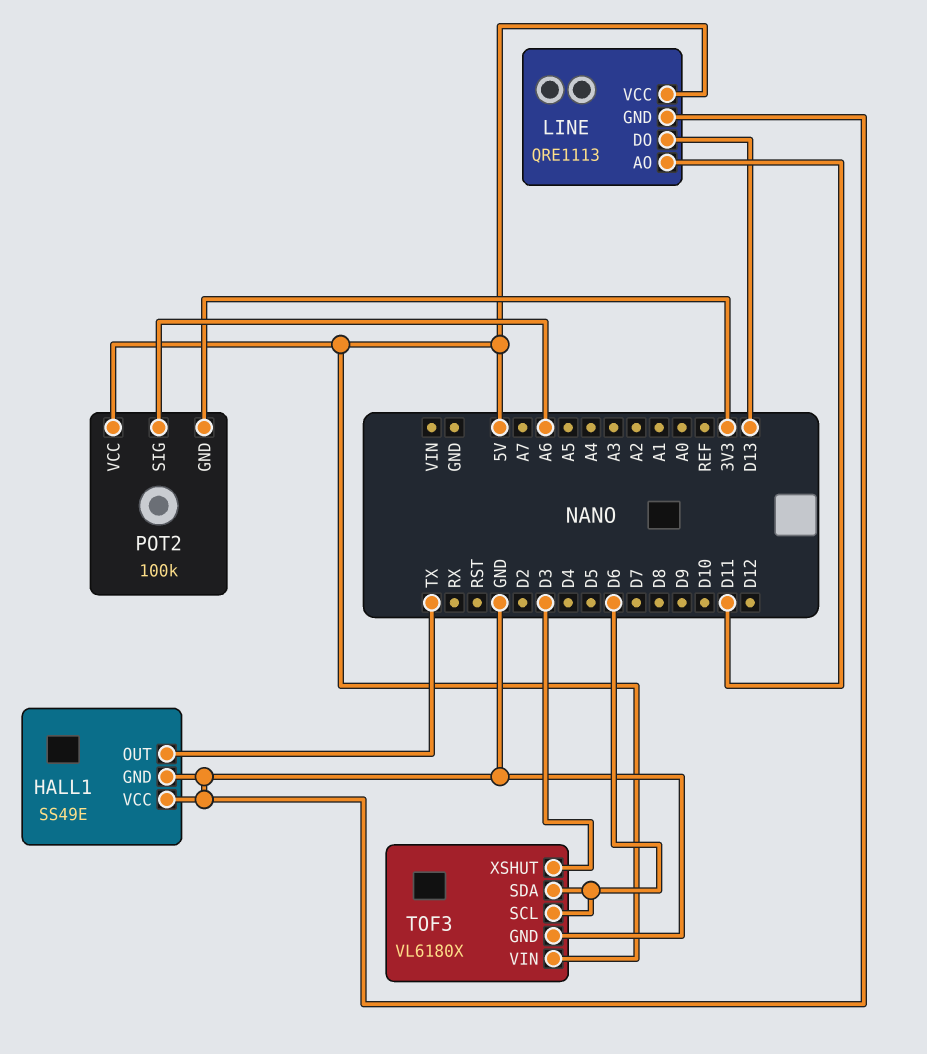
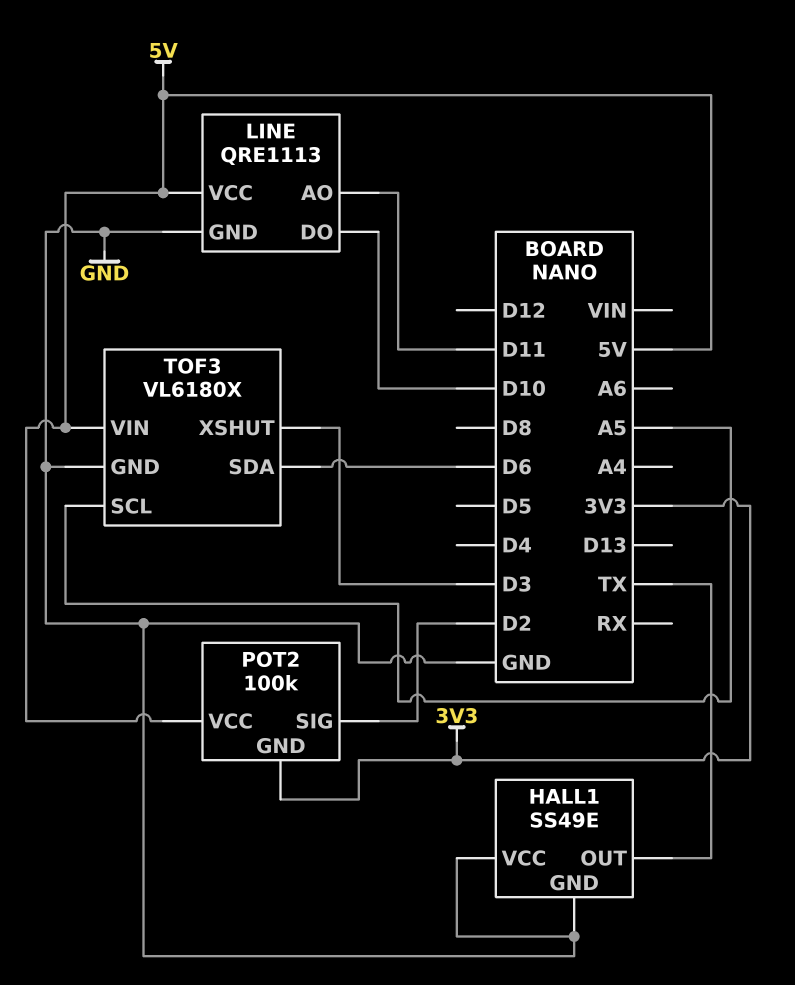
LINE pin DO: D13 -> D10
POT2 pin SIG: A6 -> D2
TOF3 pin SCL: D6 -> A5

